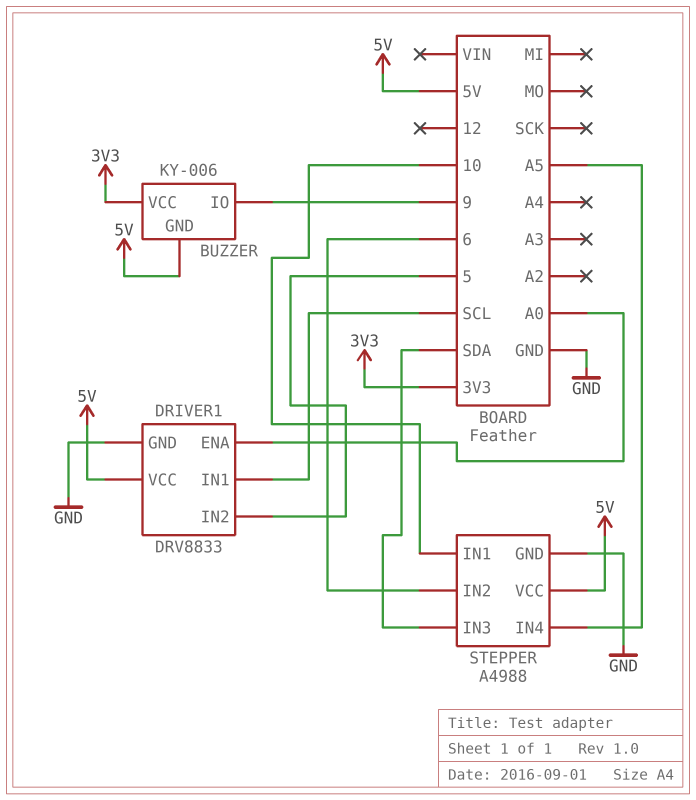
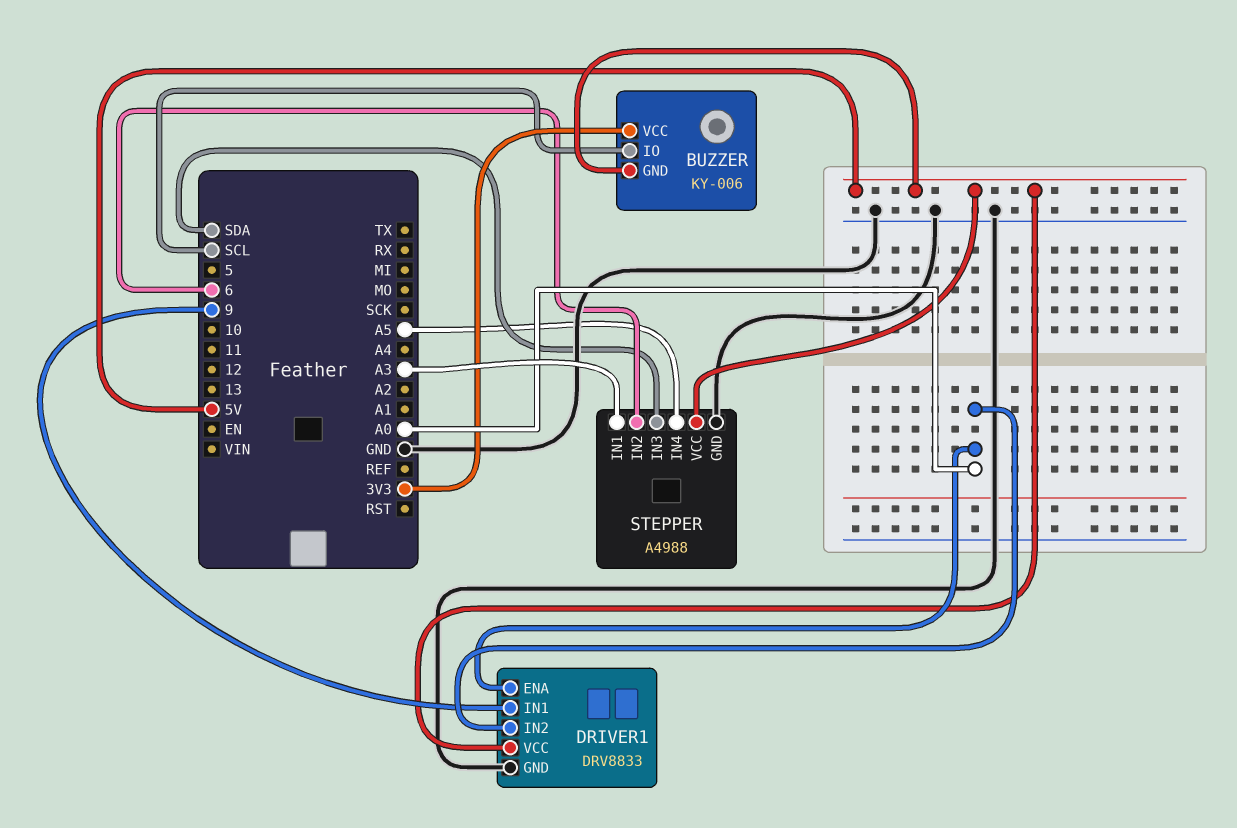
BUZZER pin IO: 9 -> SCL
DRIVER1 pin IN1: SCL -> 9
DRIVER1 pin IN2: 5 -> A0
STEPPER pin IN1: 10 -> A3

